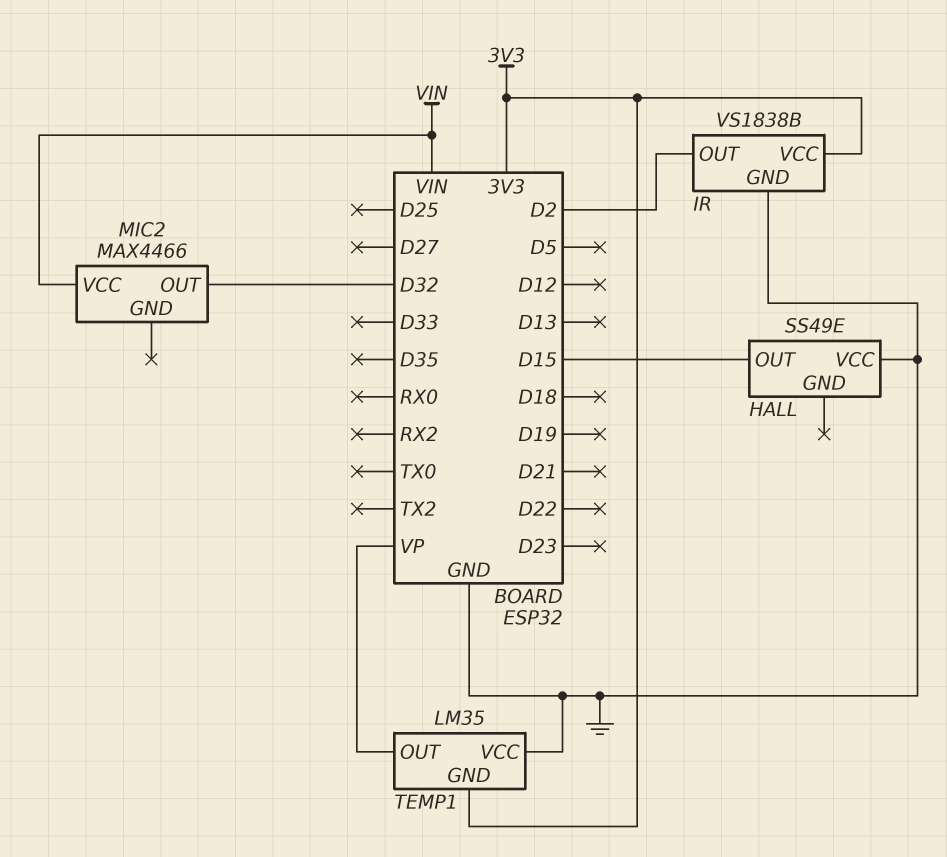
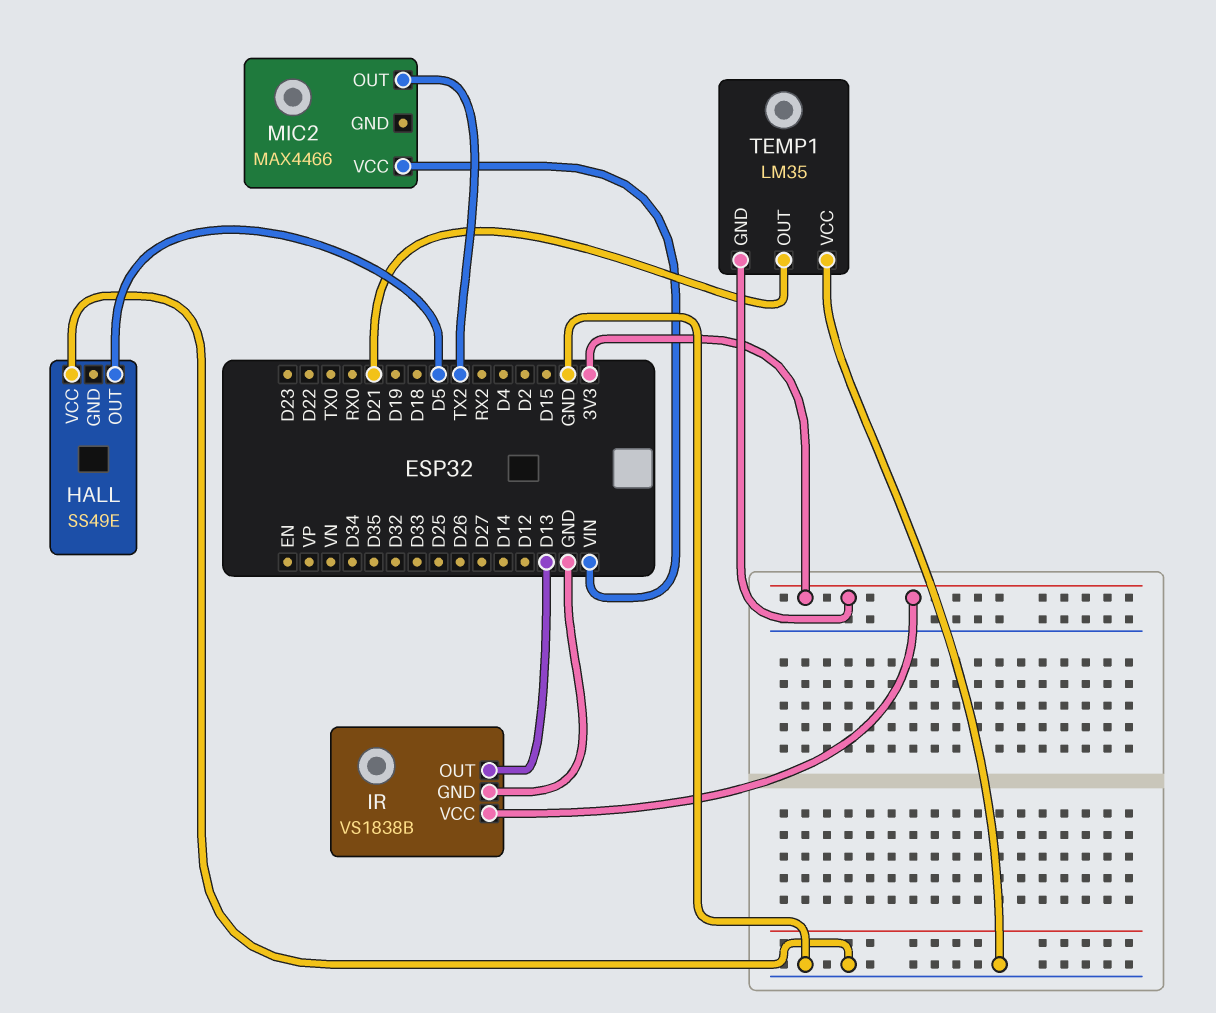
HALL pin OUT: D15 -> D5
IR pin OUT: D2 -> D13
MIC2 pin OUT: D32 -> TX2
TEMP1 pin OUT: VP -> D21

